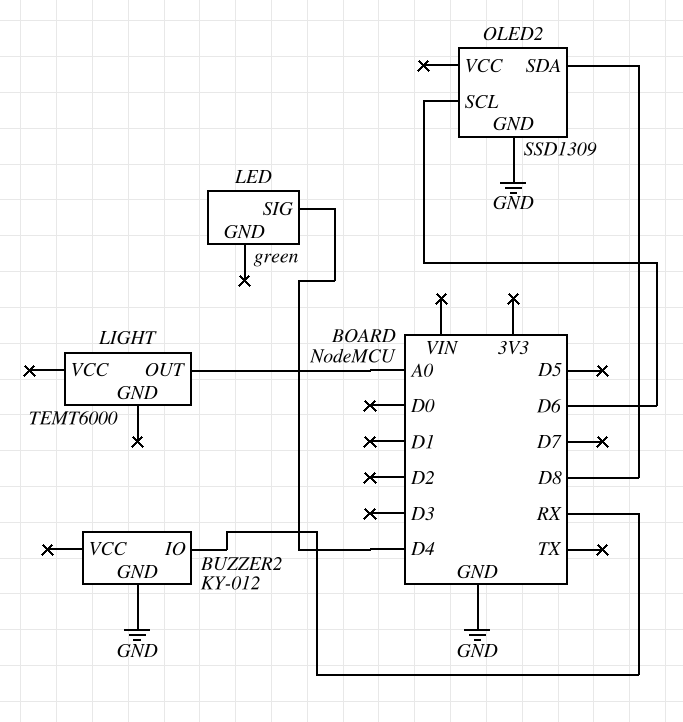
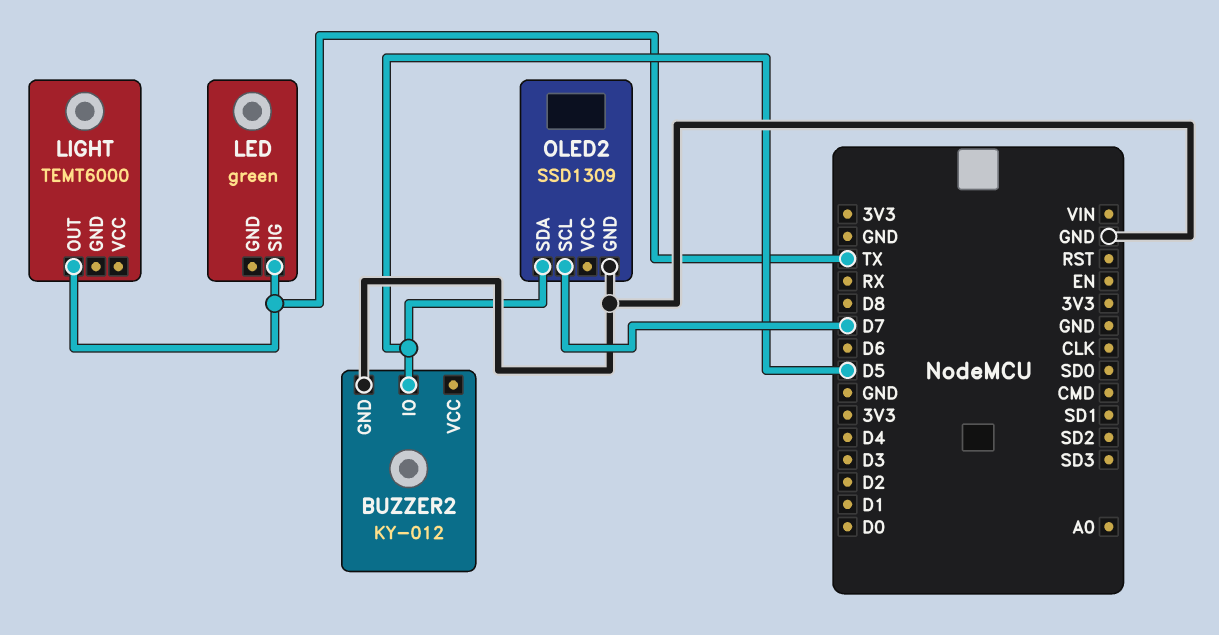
BUZZER2 pin IO: RX -> D5
LED pin SIG: D4 -> TX
LIGHT pin OUT: A0 -> TX
OLED2 pin SCL: D6 -> D7
OLED2 pin SDA: D8 -> D5

